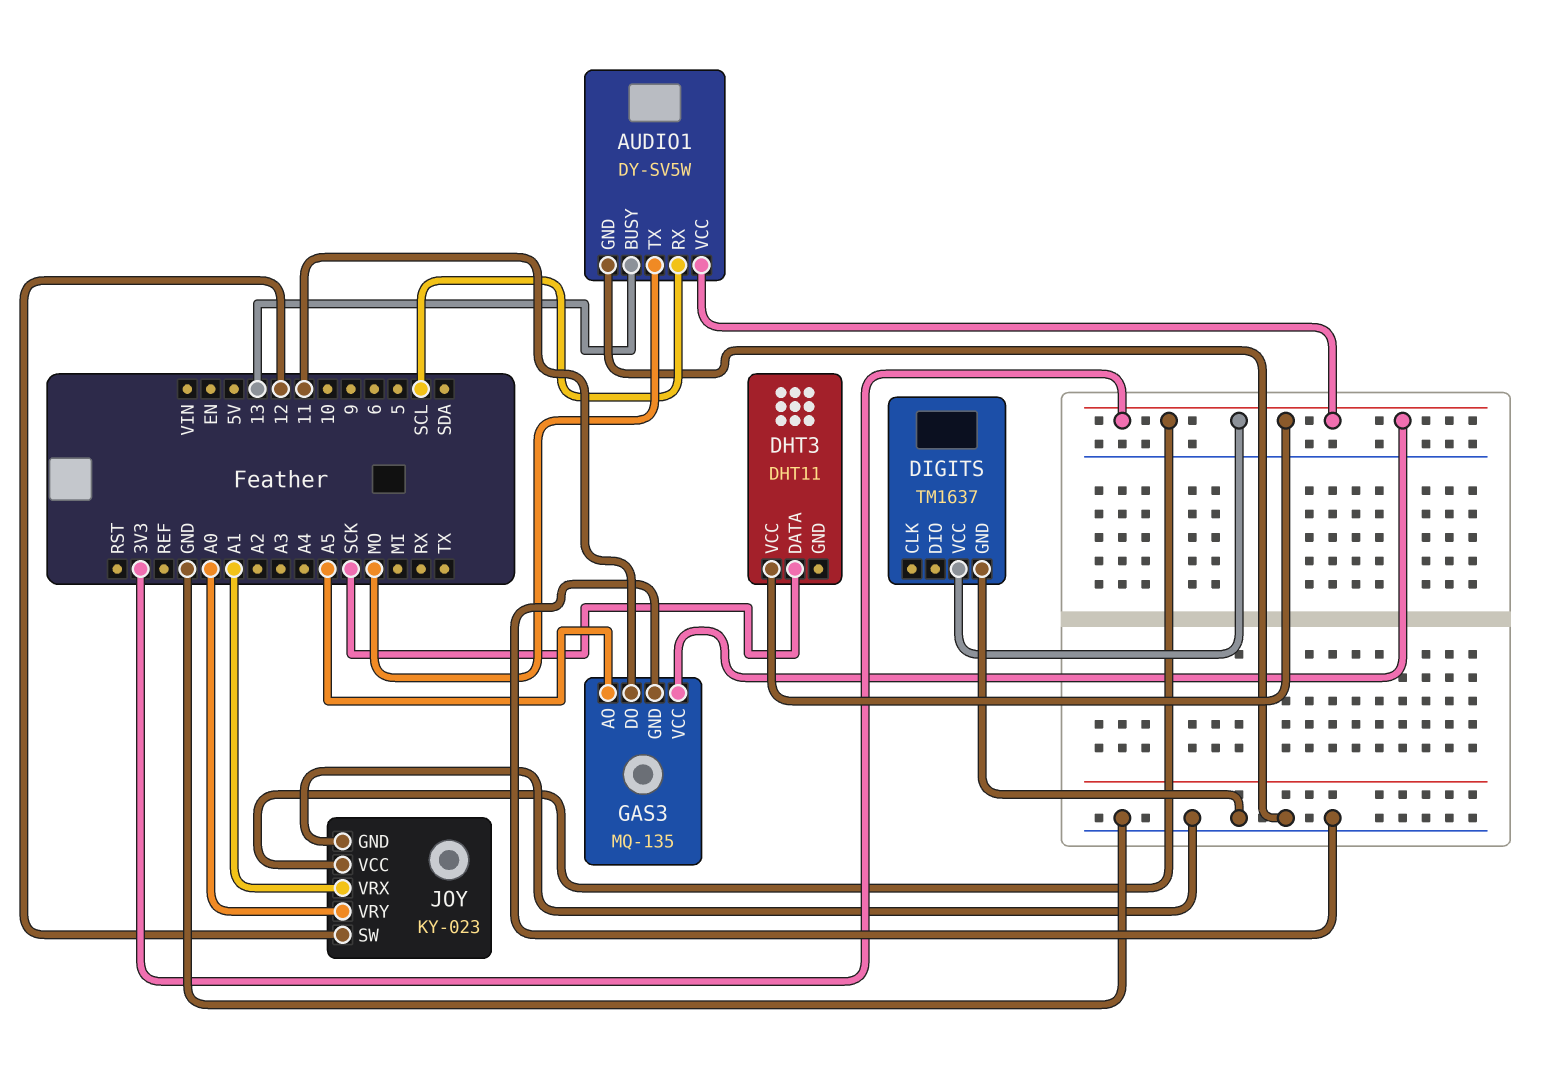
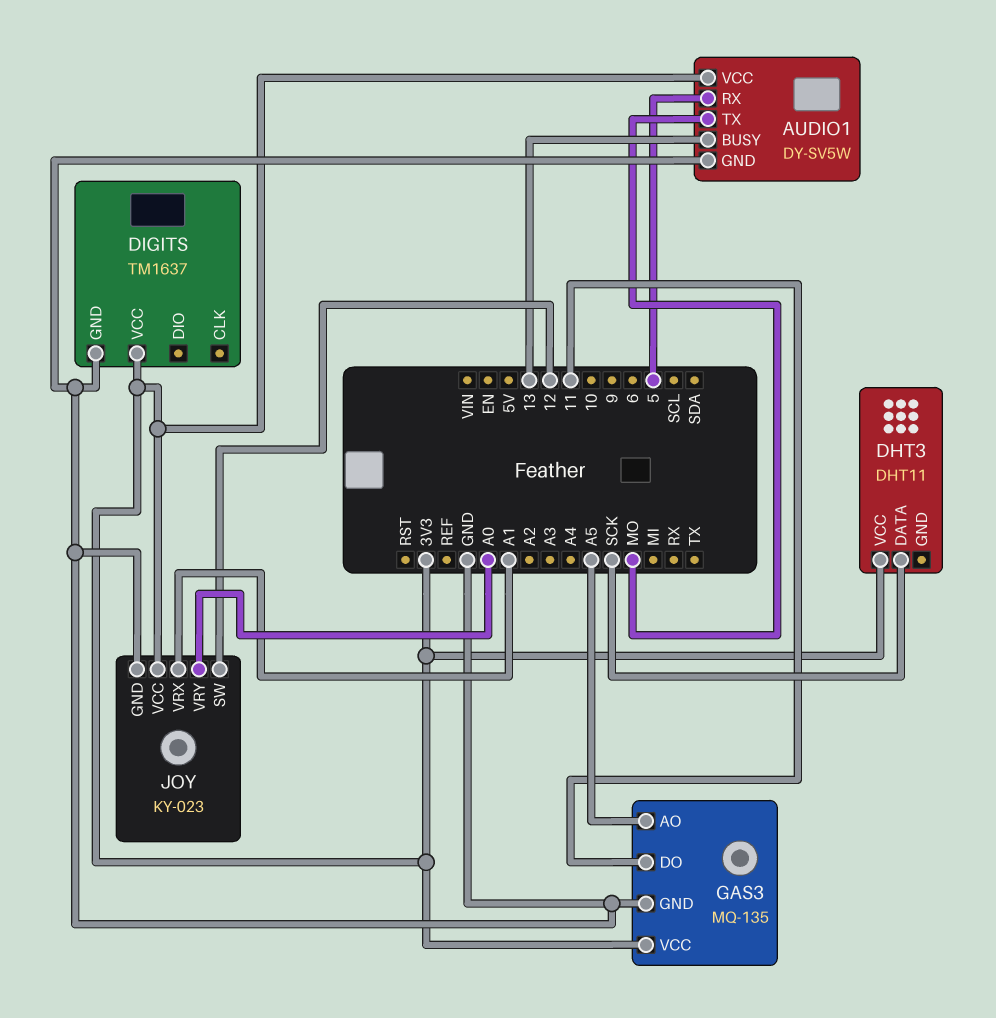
AUDIO1 pin RX: SCL -> 5

